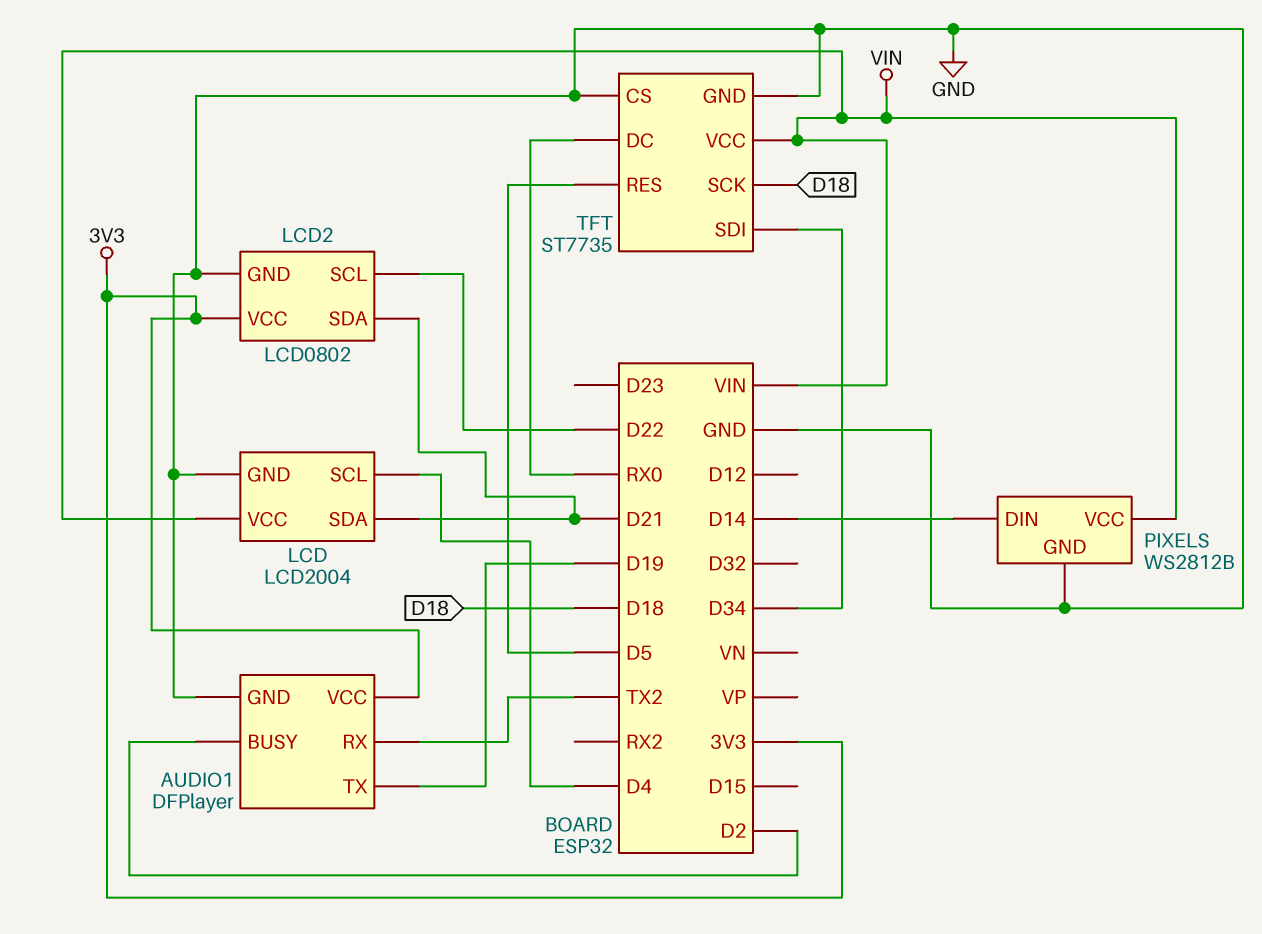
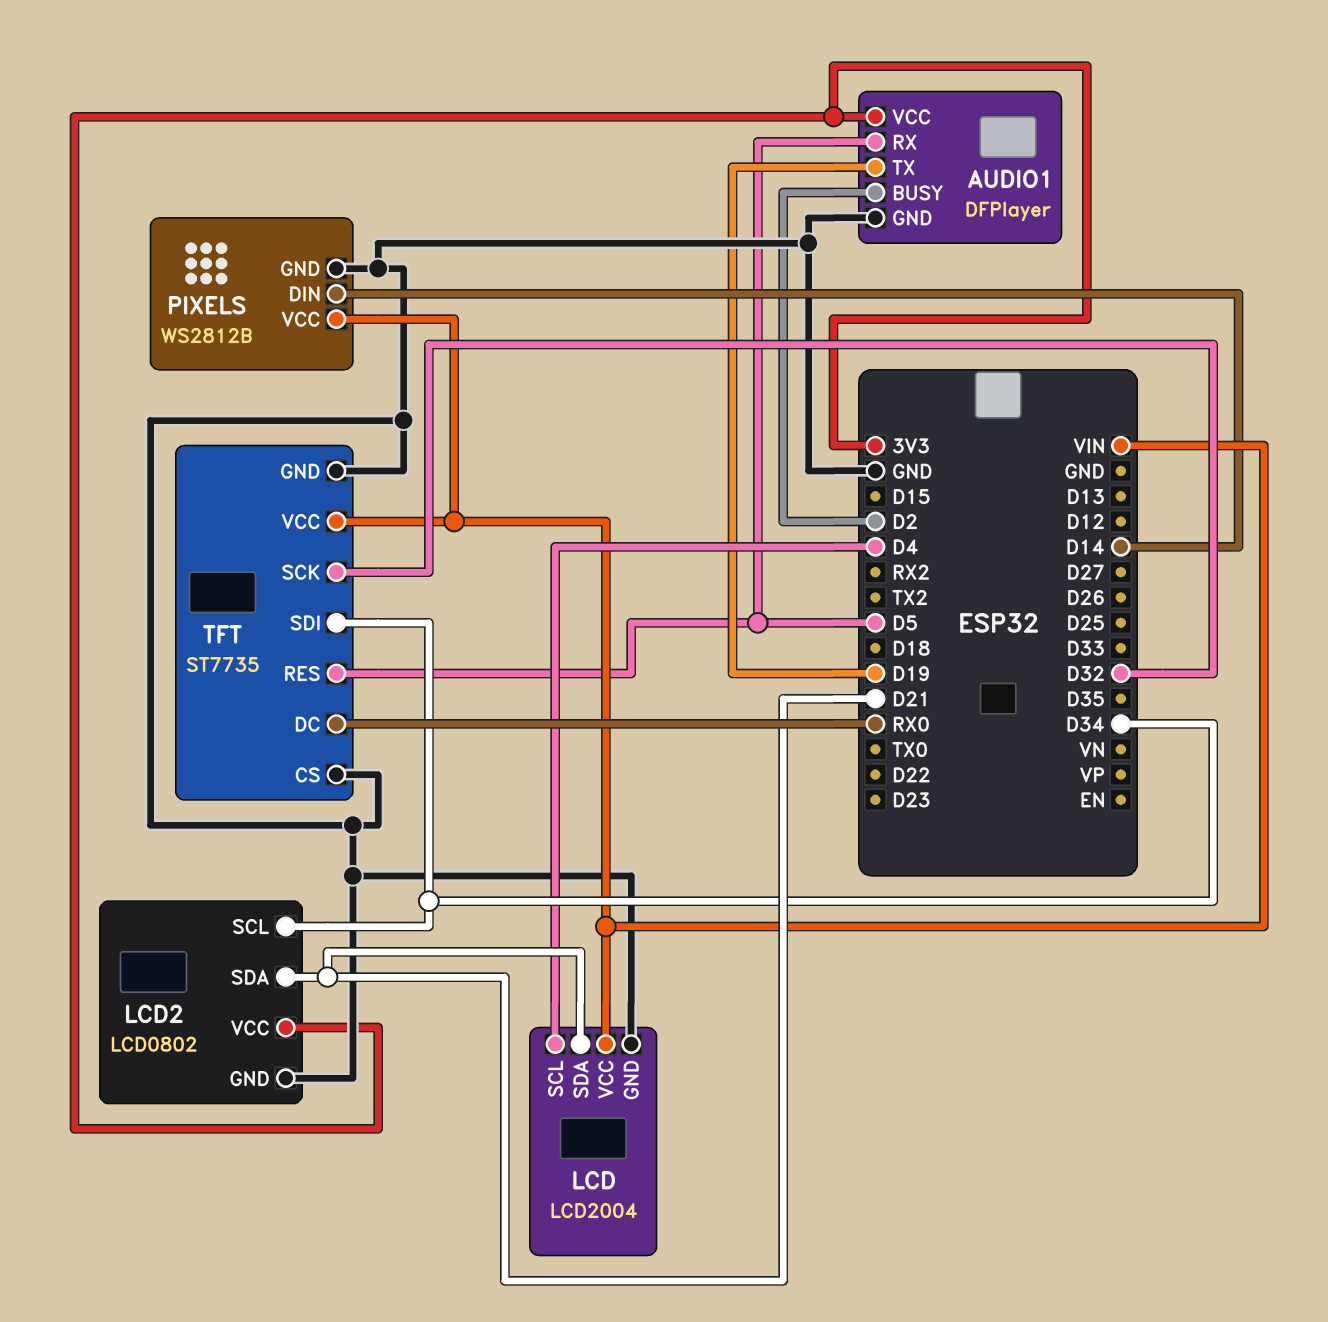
AUDIO1 pin RX: TX2 -> D5
LCD2 pin SCL: D22 -> D34
TFT pin SCK: D18 -> D32

